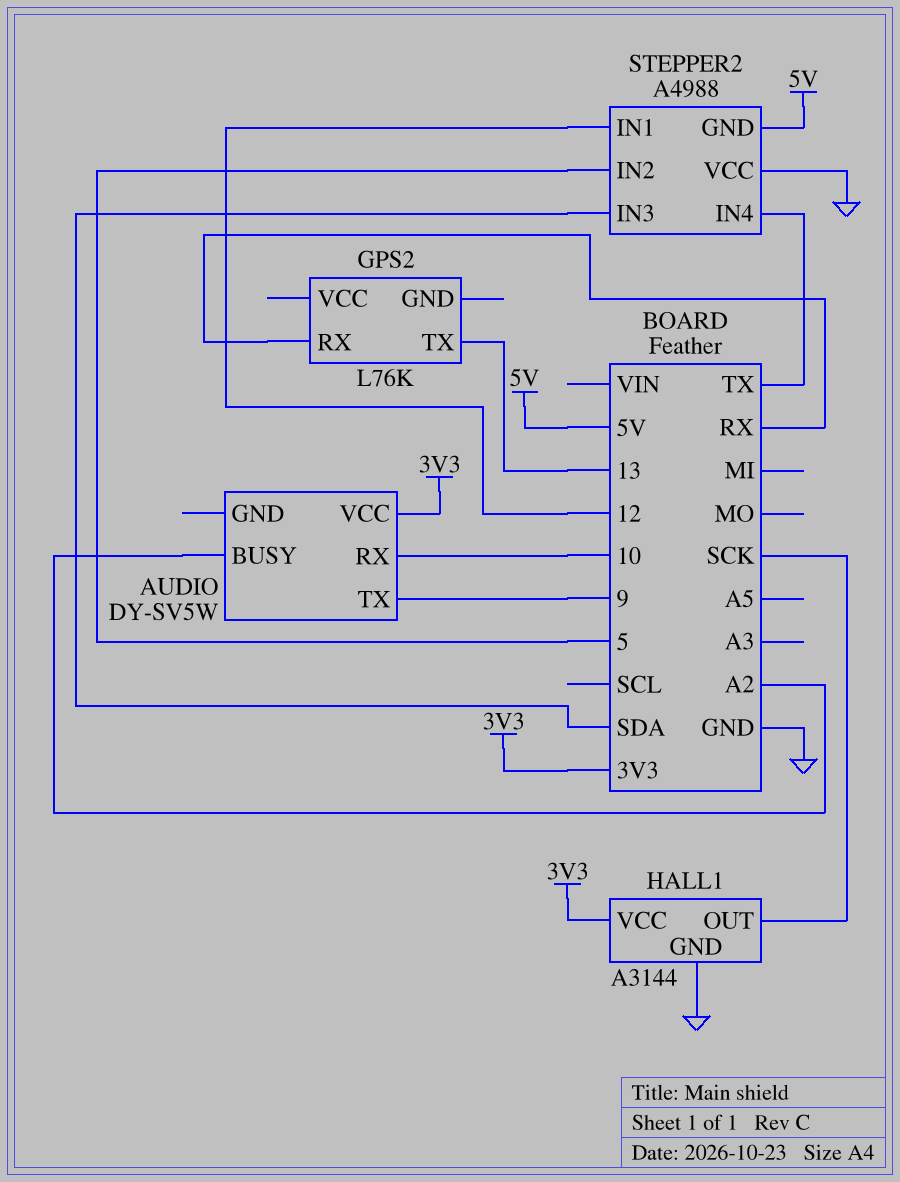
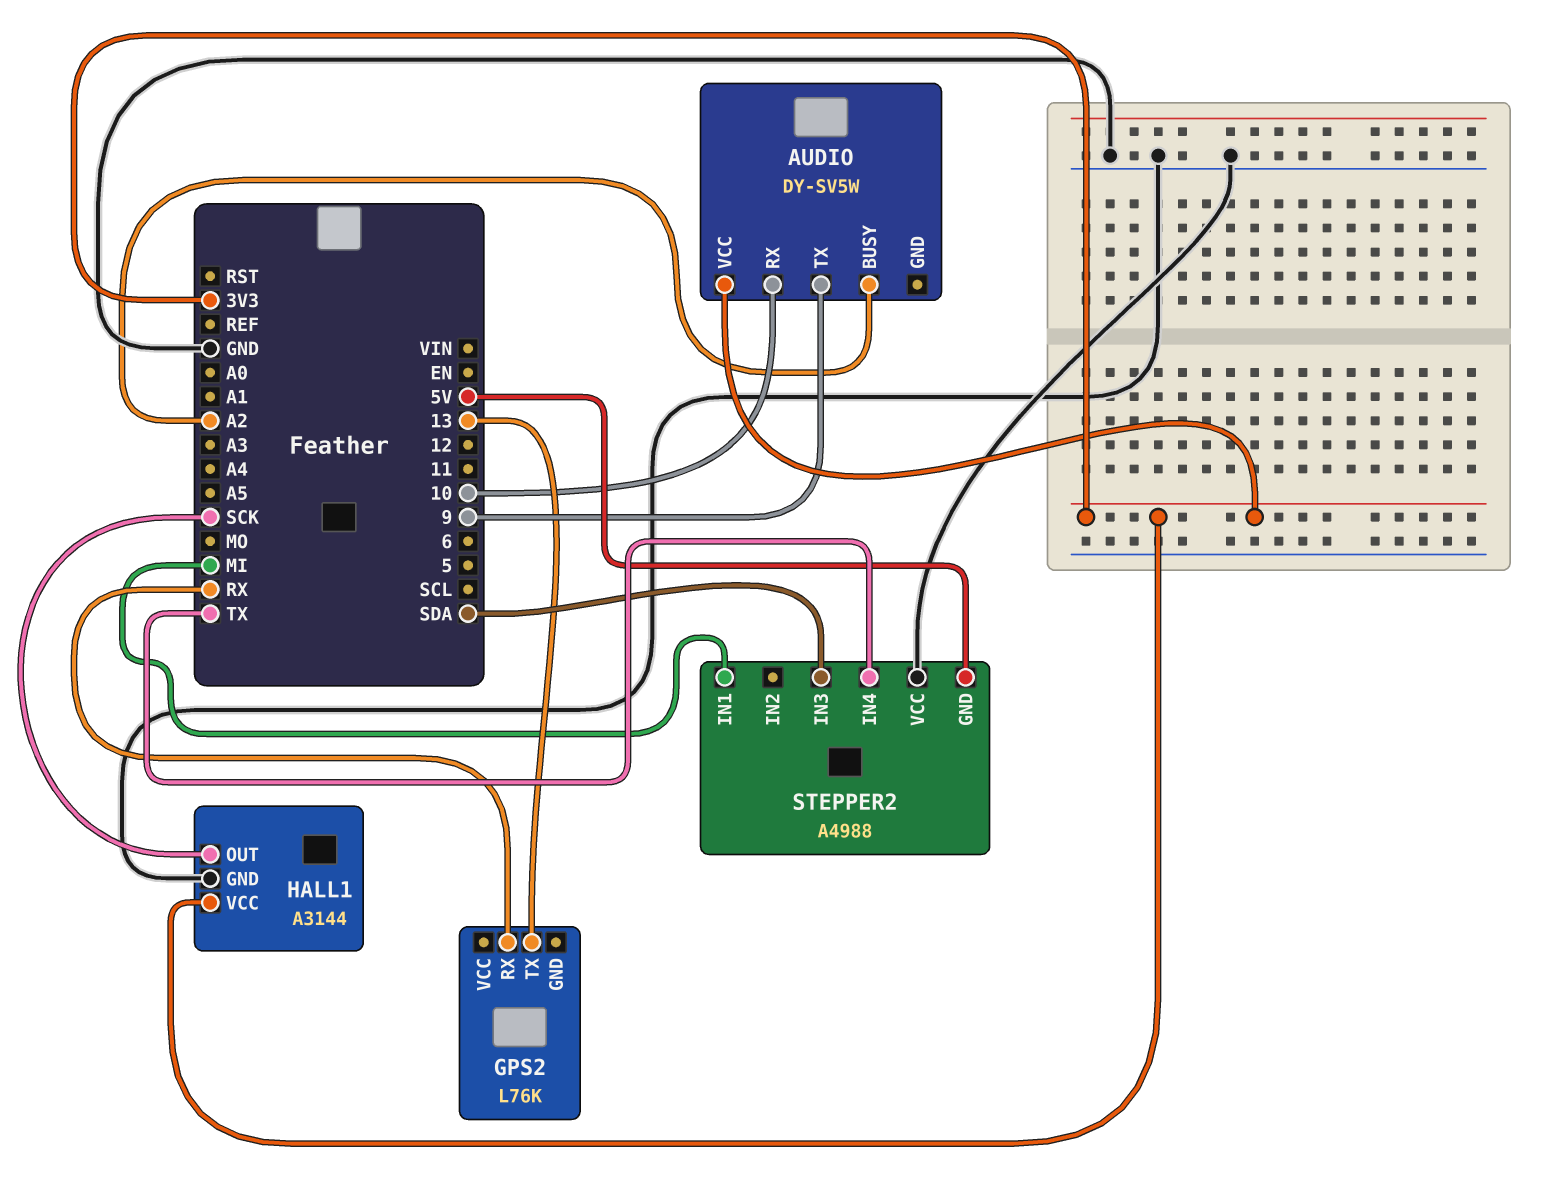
STEPPER2 pin IN1: 12 -> MI
STEPPER2 pin IN2: 5 -> none

